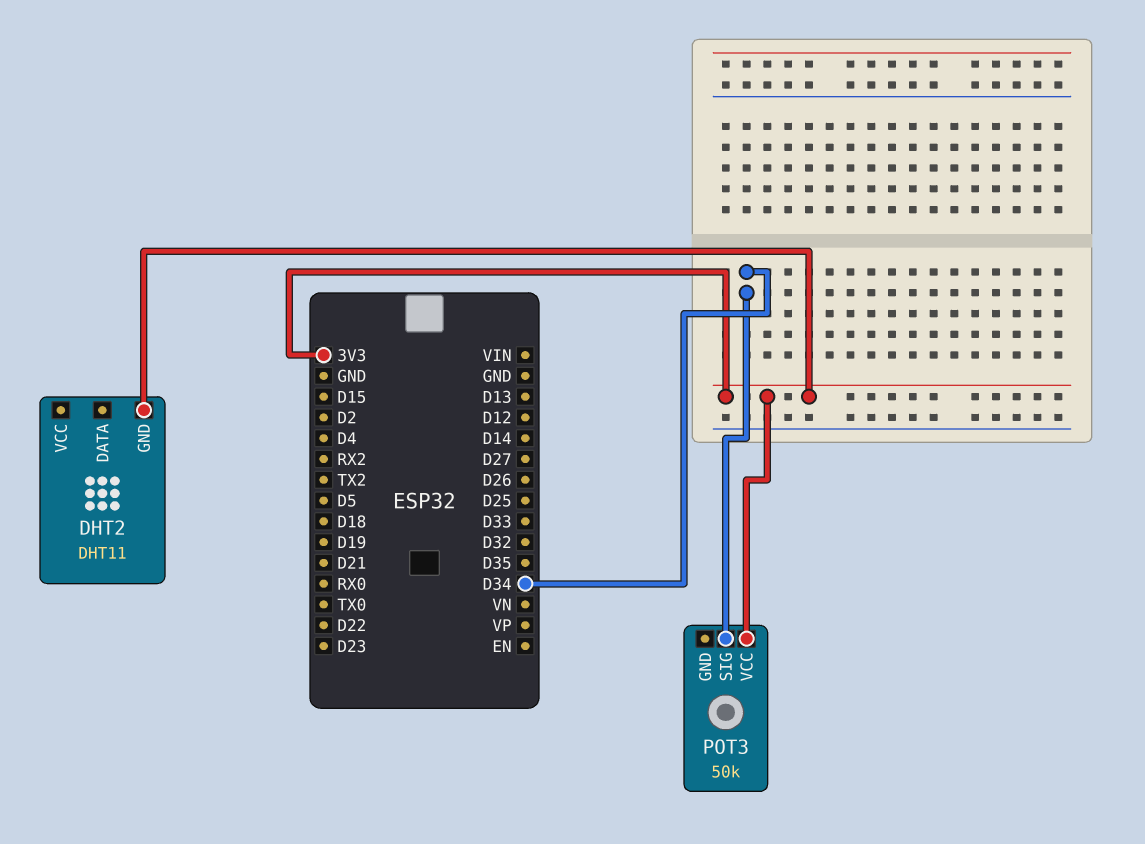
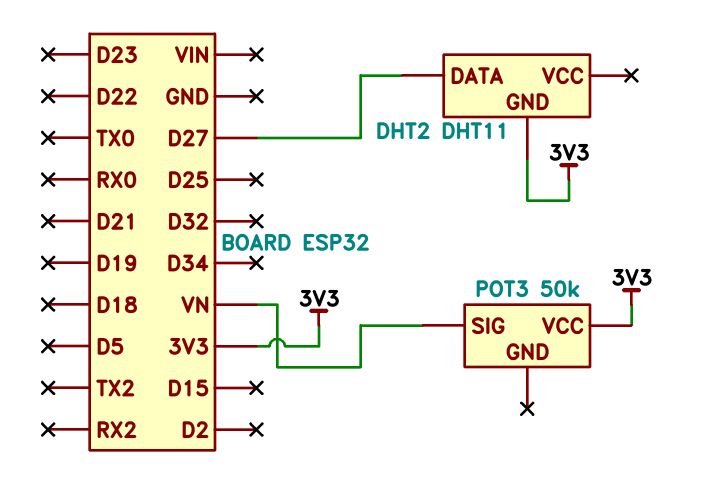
DHT2 pin DATA: none -> D27
POT3 pin SIG: D34 -> VN

